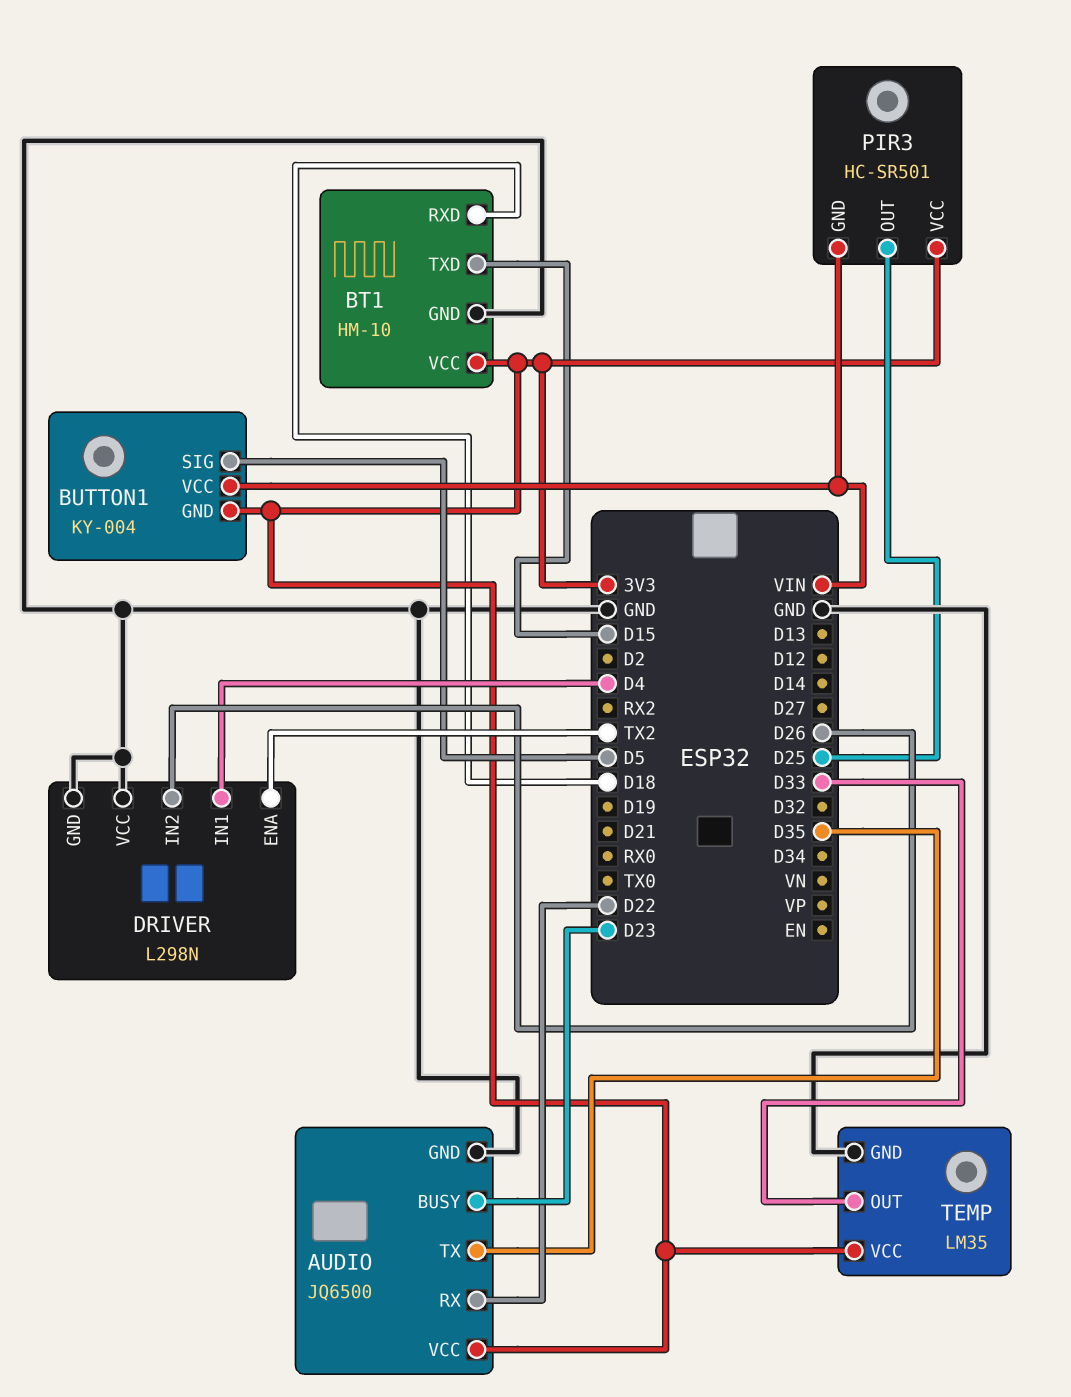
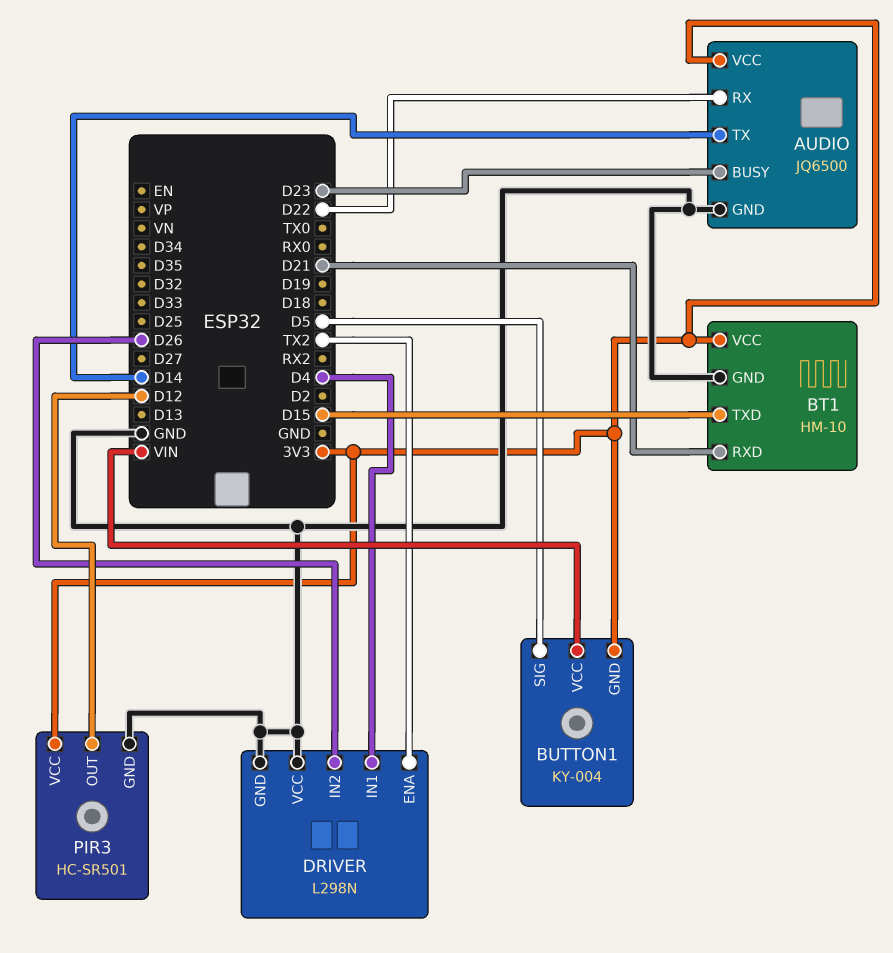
AUDIO pin TX: D35 -> D14
BT1 pin RXD: D18 -> D21
PIR3 pin GND: VIN -> GND
PIR3 pin OUT: D25 -> D12
TEMP: LM35 -> none
TEMP pin GND: GND -> none
TEMP pin OUT: D33 -> none
TEMP pin VCC: 3V3 -> none

